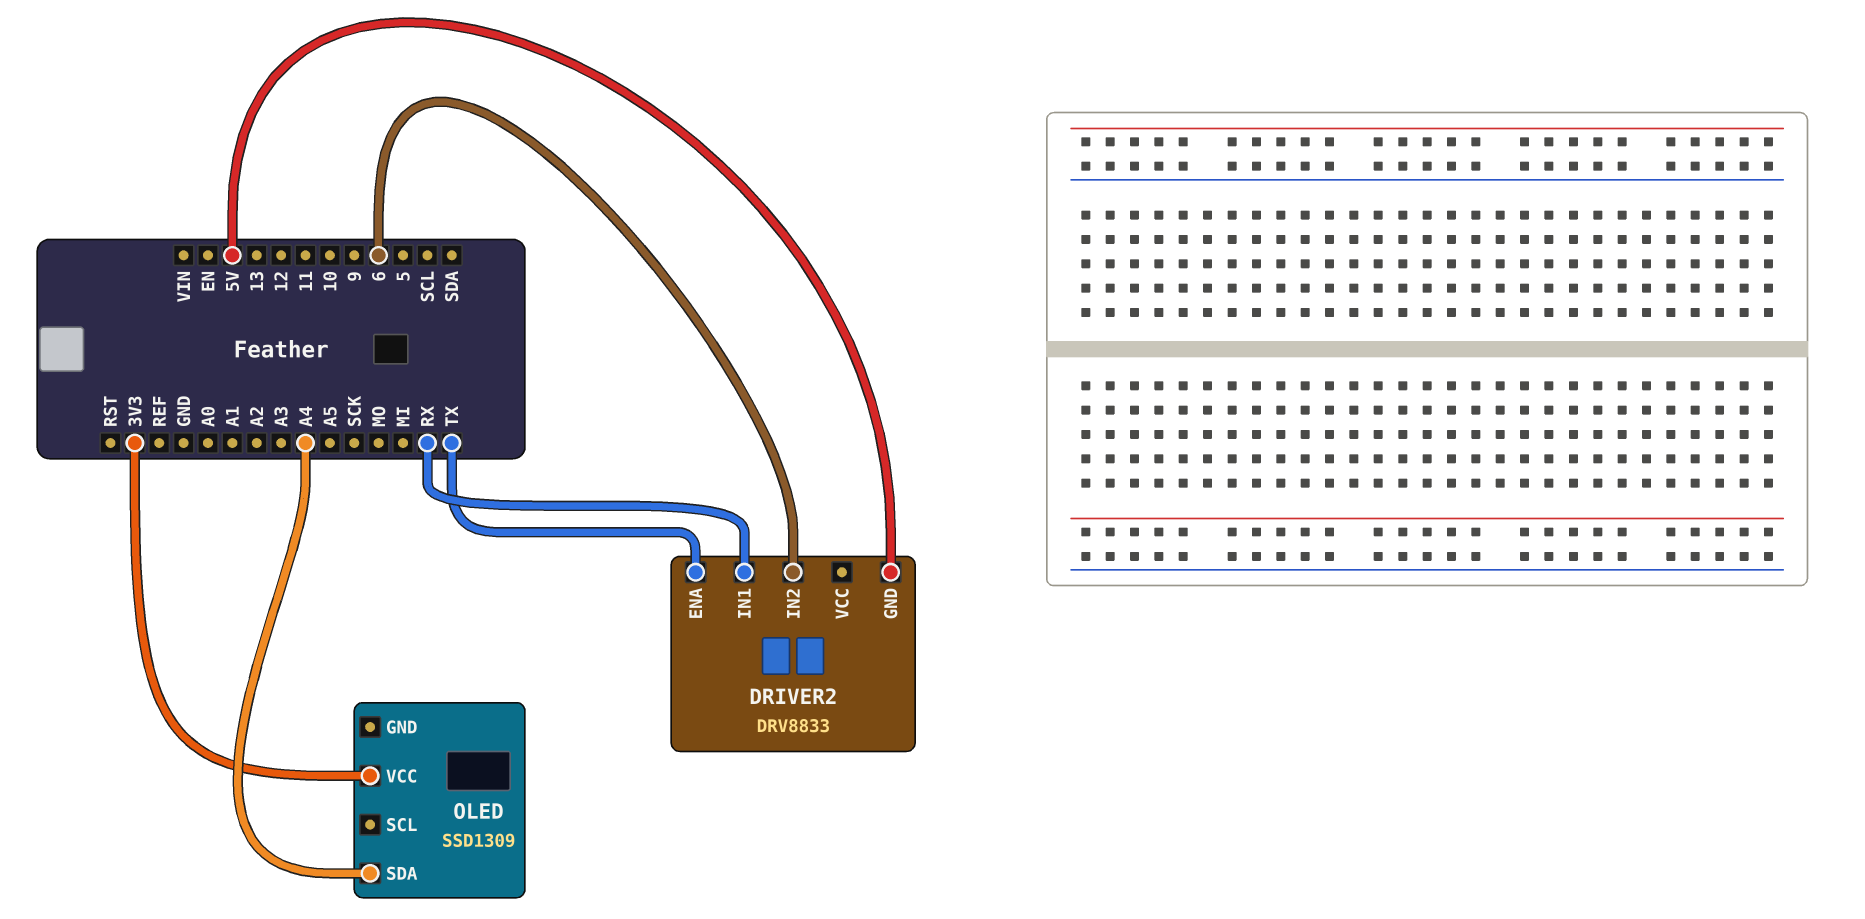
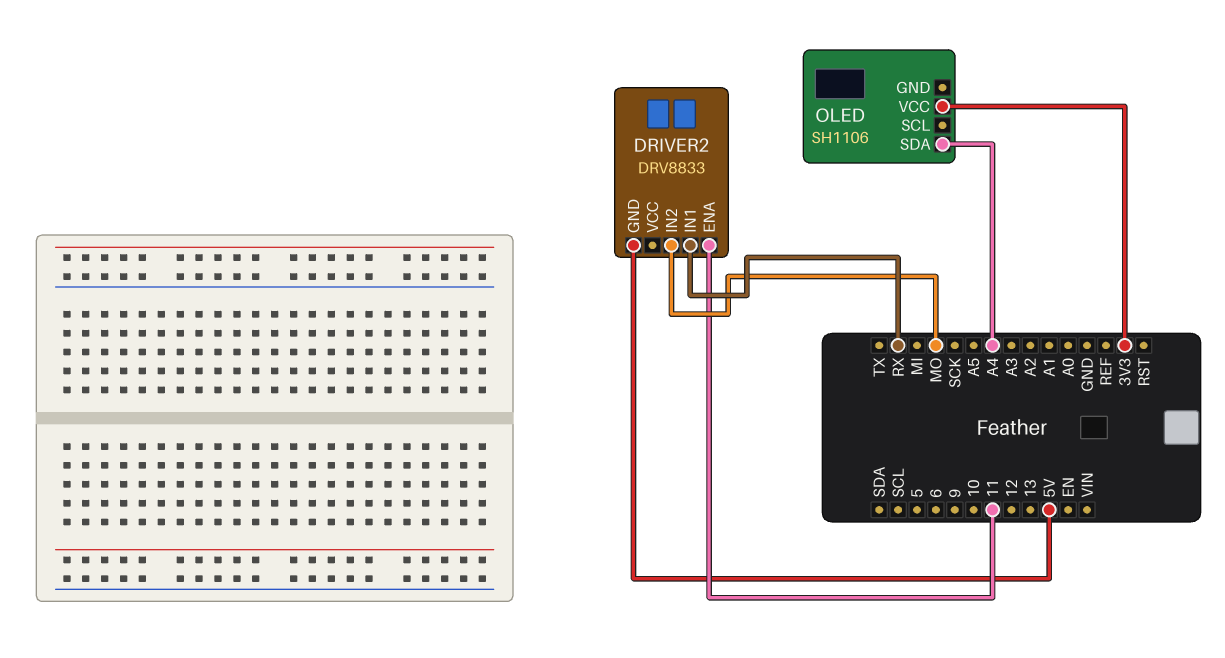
DRIVER2 pin ENA: TX -> 11
DRIVER2 pin IN2: 6 -> MO
OLED: SSD1309 -> SH1106

